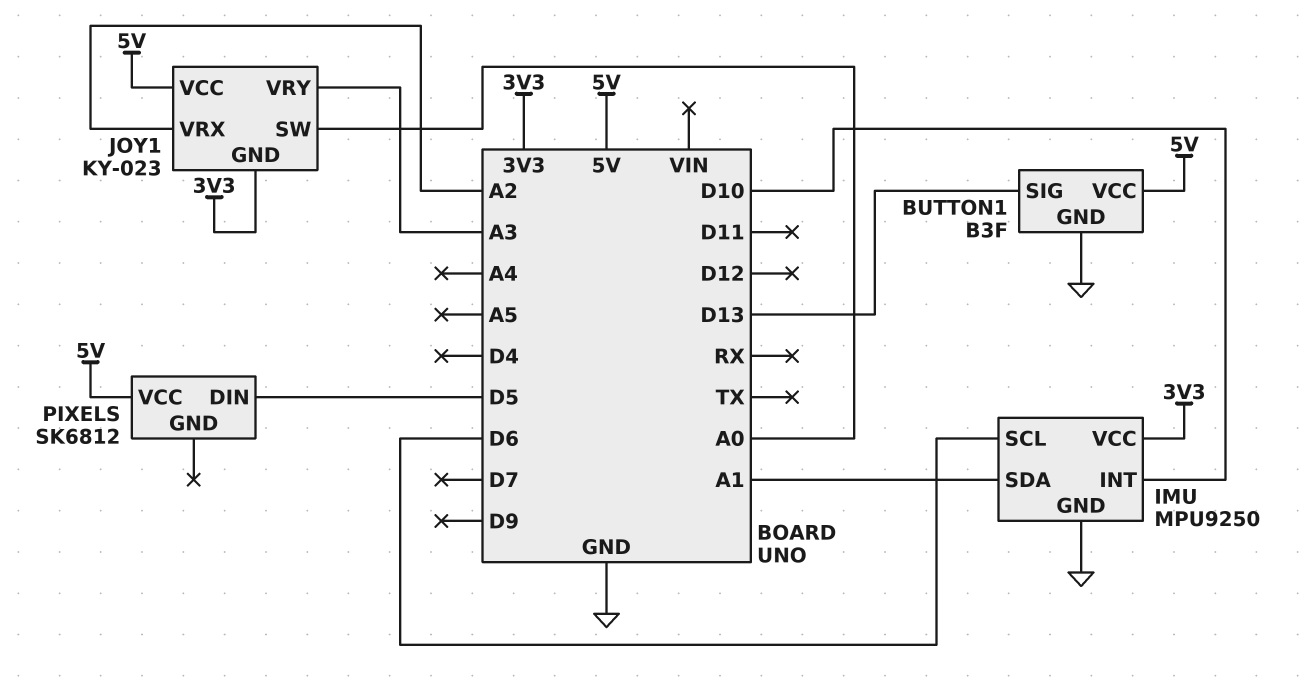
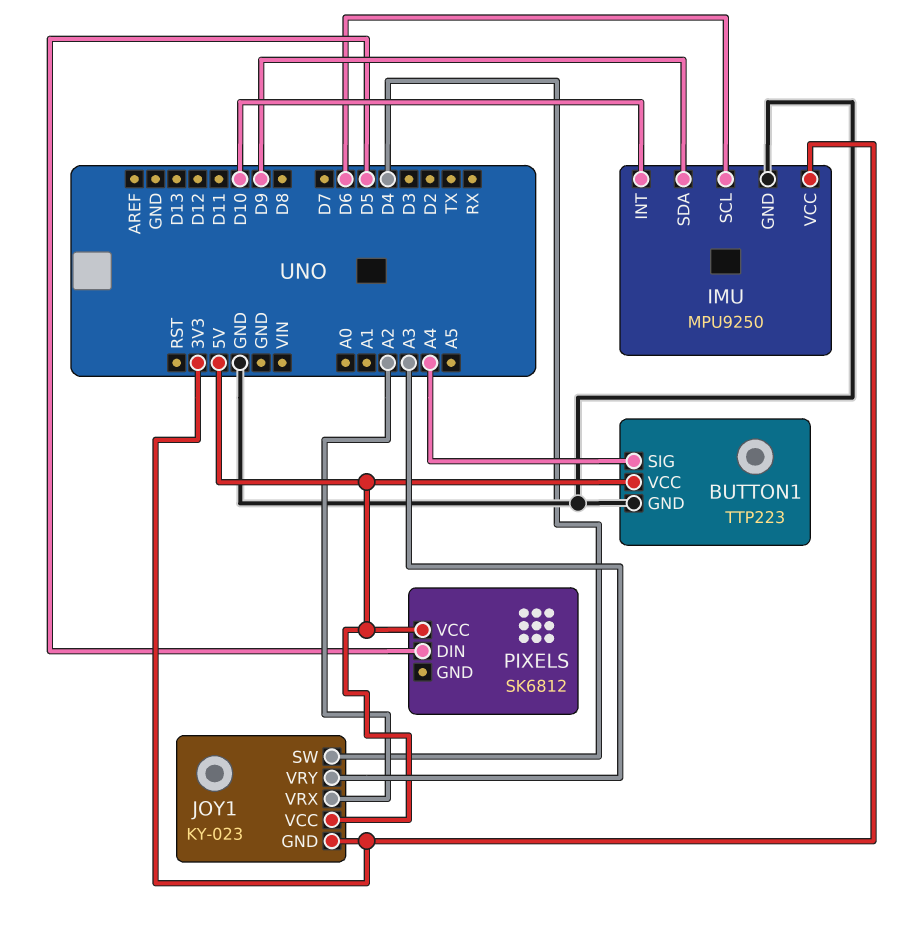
BUTTON1: B3F -> TTP223
BUTTON1 pin SIG: D13 -> A4
IMU pin SDA: A1 -> D9
JOY1 pin SW: A0 -> D4

